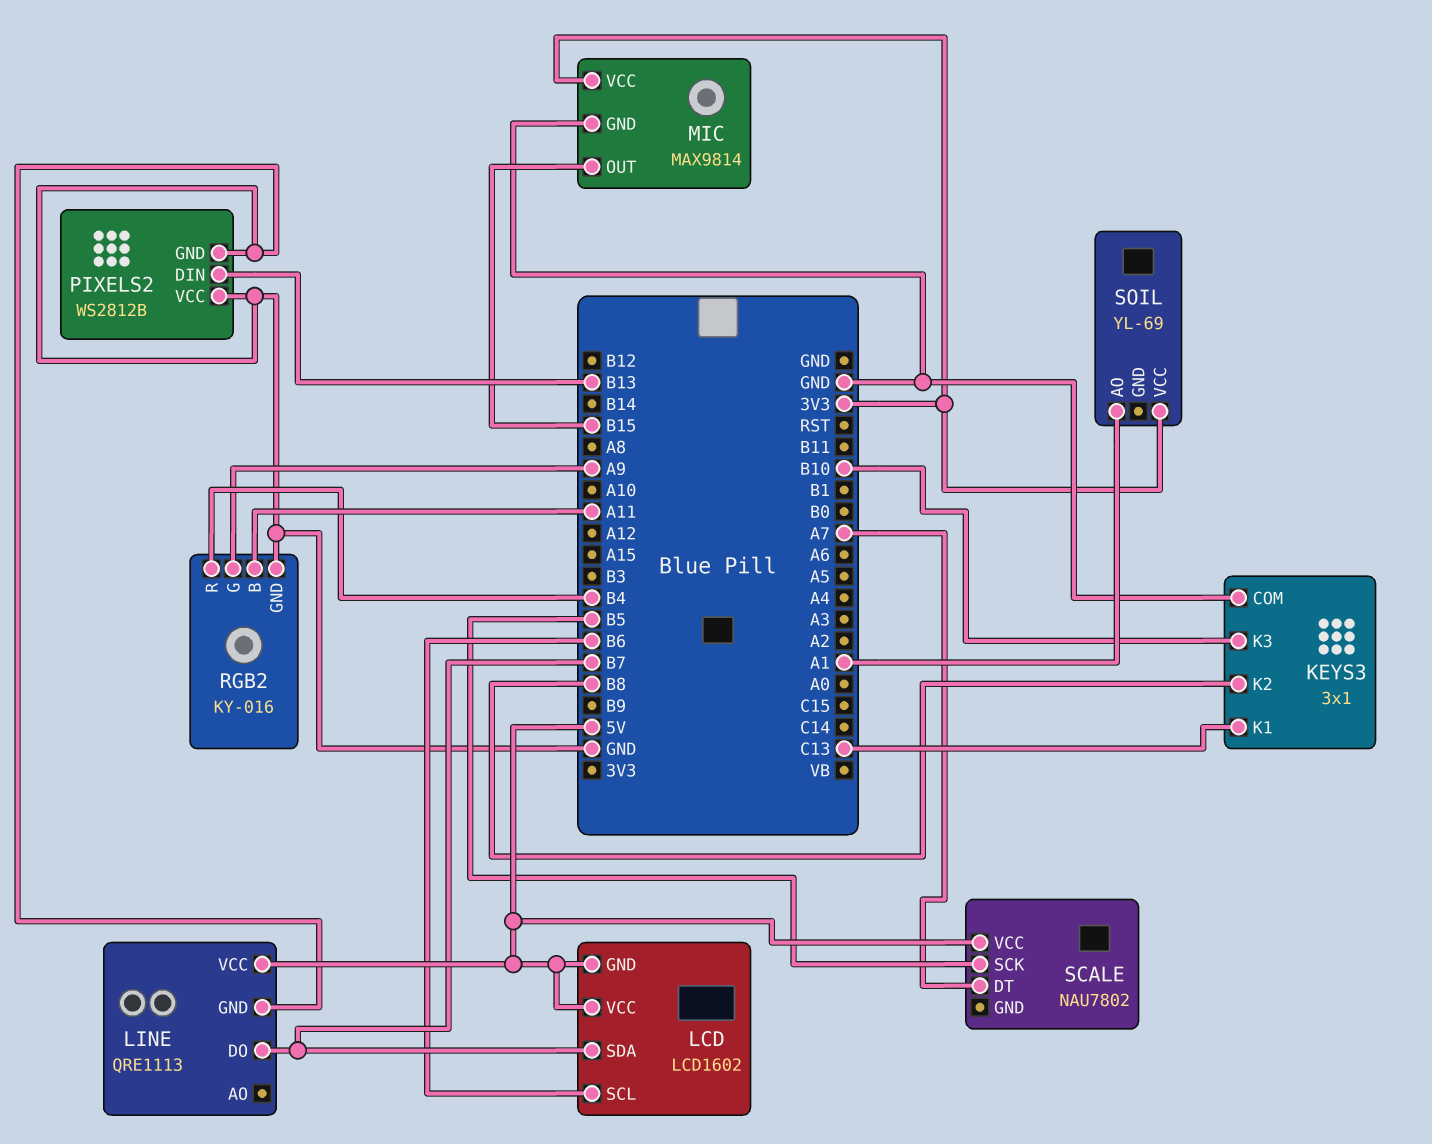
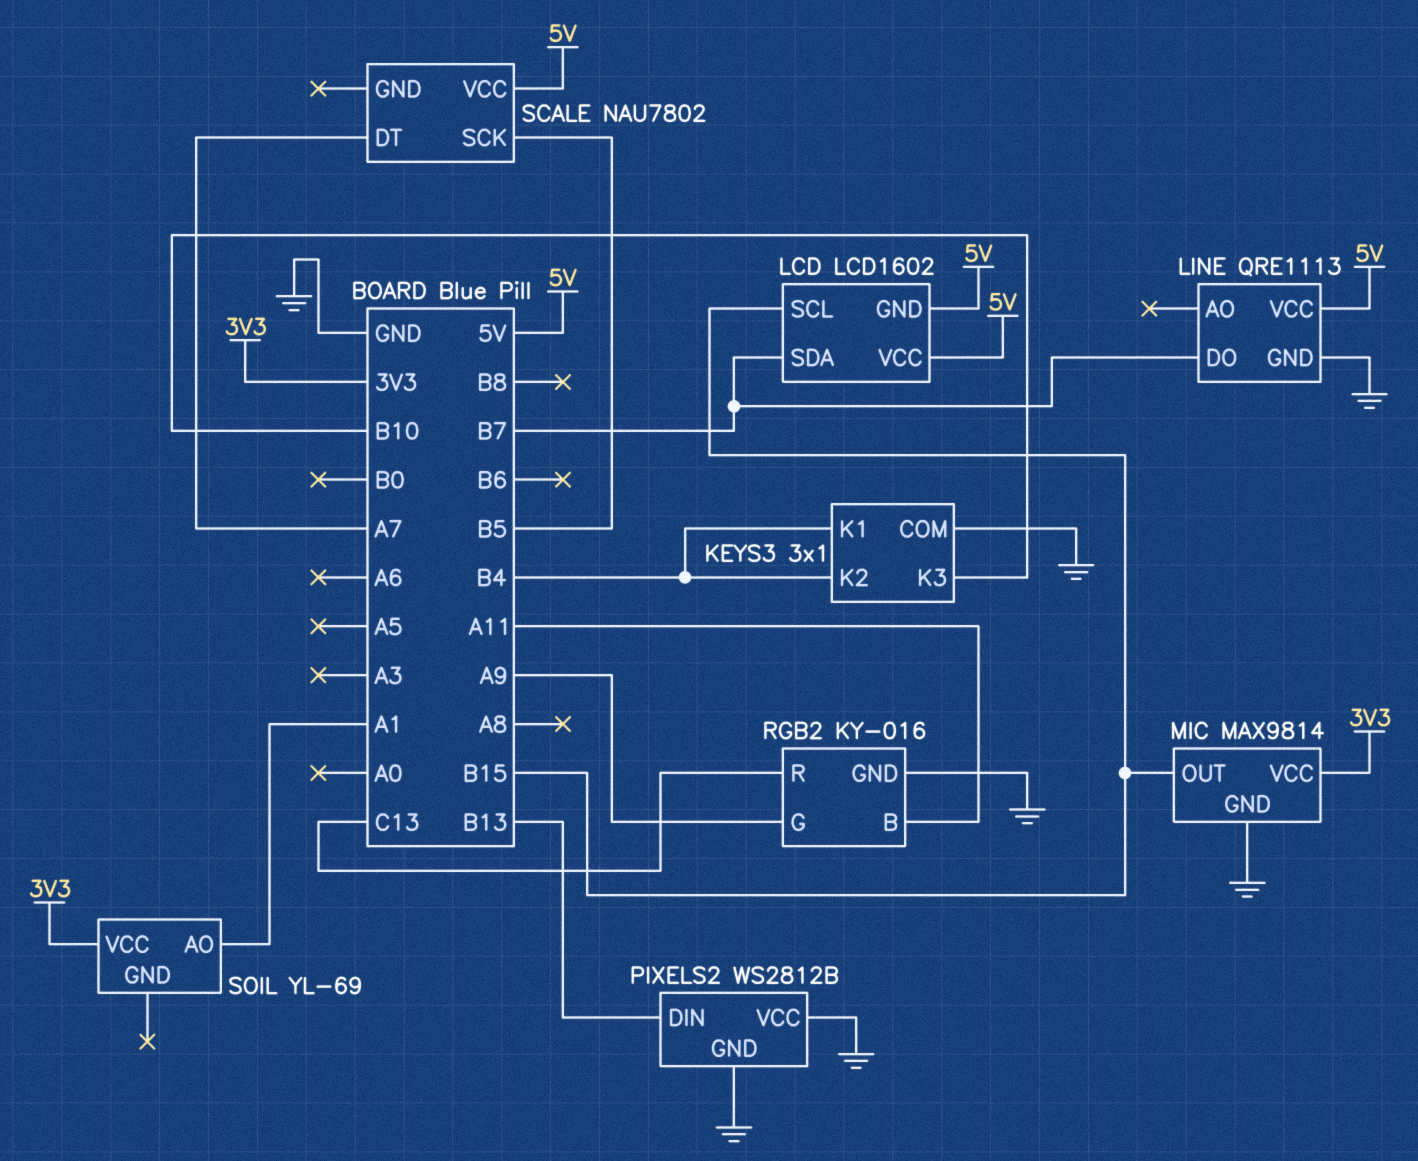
KEYS3 pin K1: C13 -> B4
KEYS3 pin K2: B8 -> B4
LCD pin SCL: B6 -> B15
RGB2 pin R: B4 -> C13

